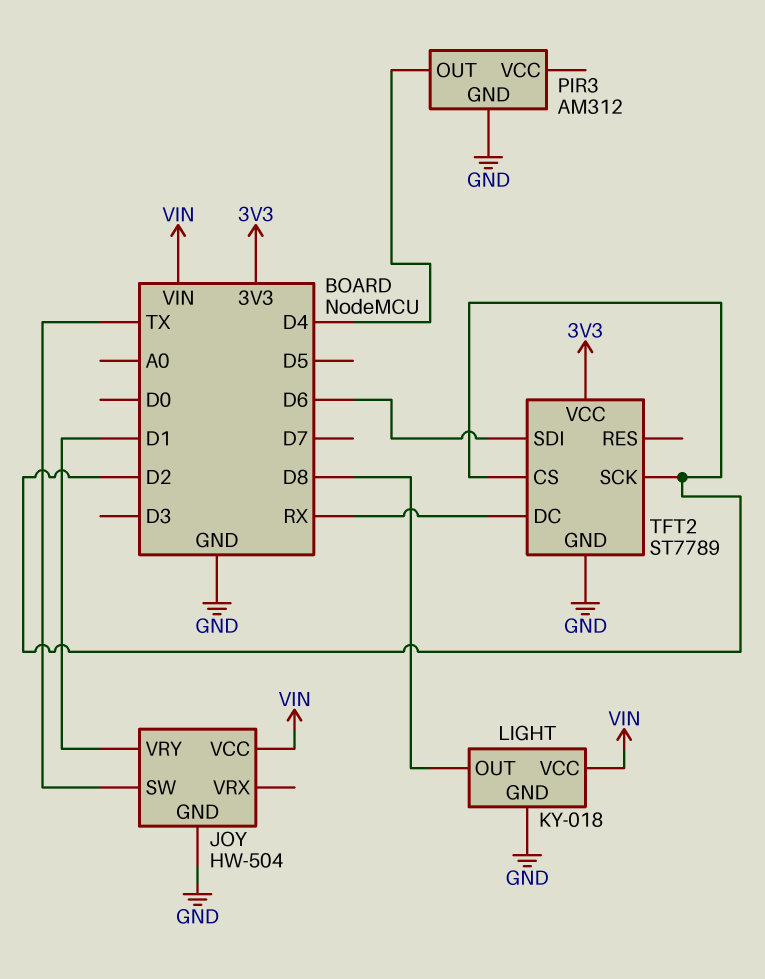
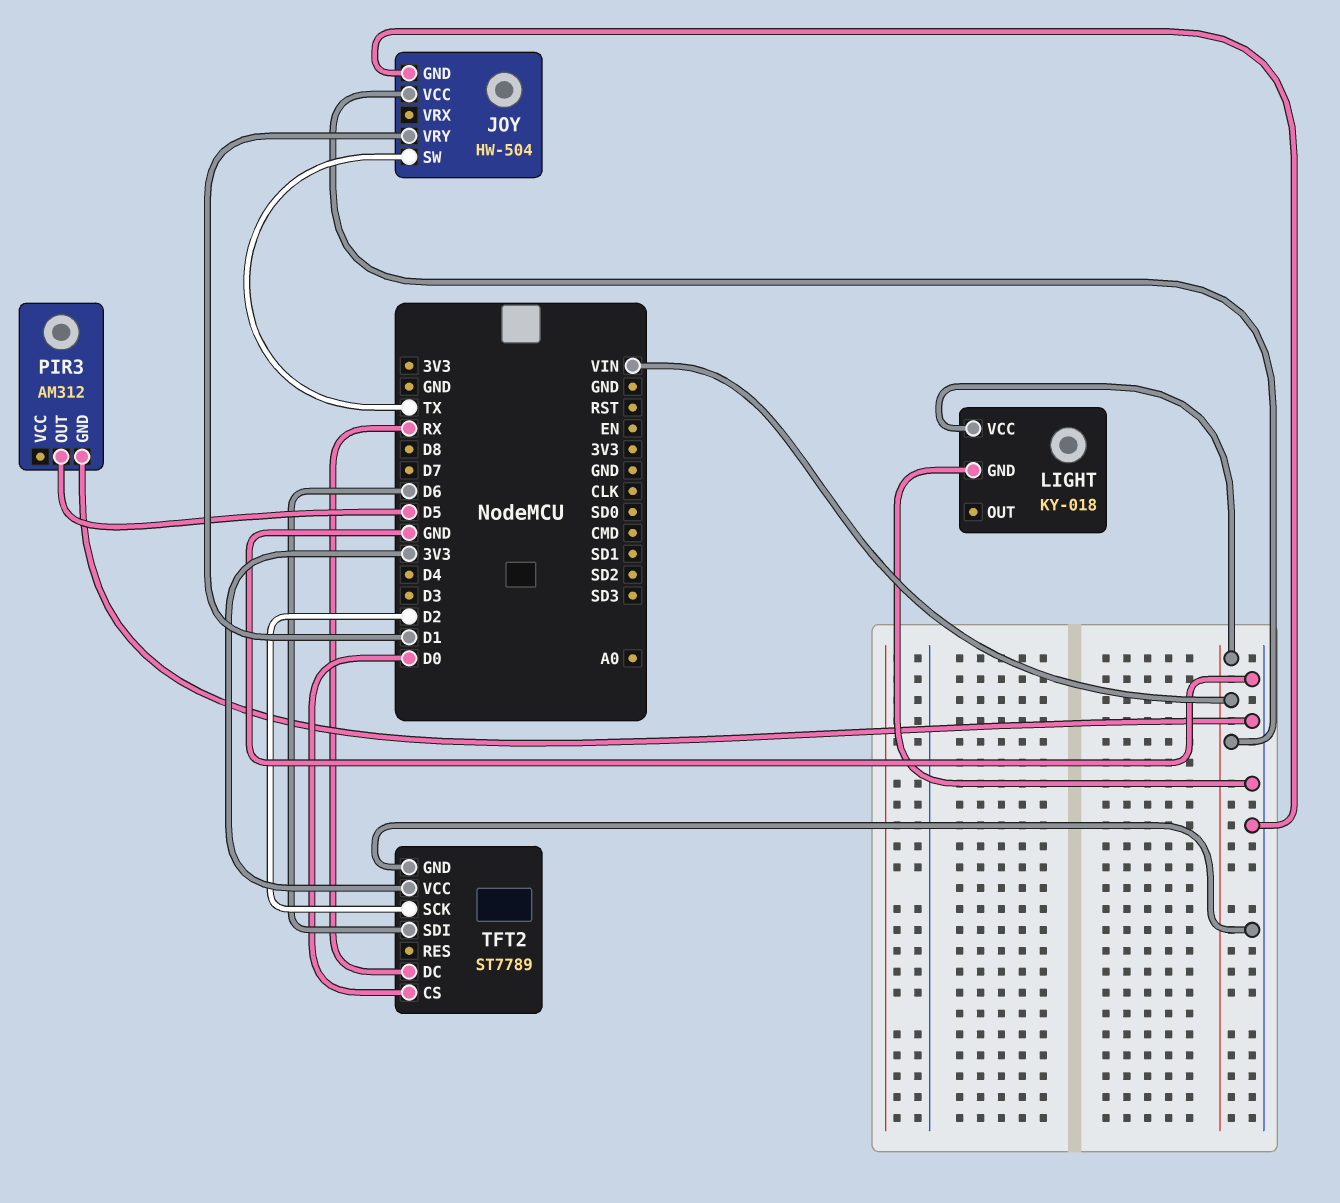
LIGHT pin OUT: D8 -> none
PIR3 pin OUT: D4 -> D5
TFT2 pin CS: D2 -> D0

